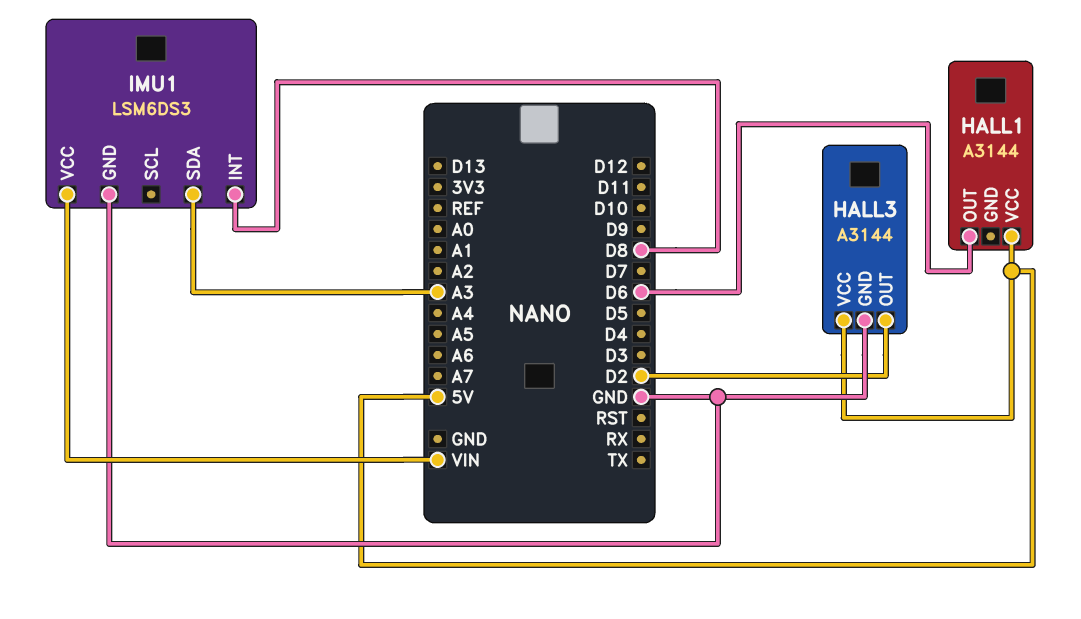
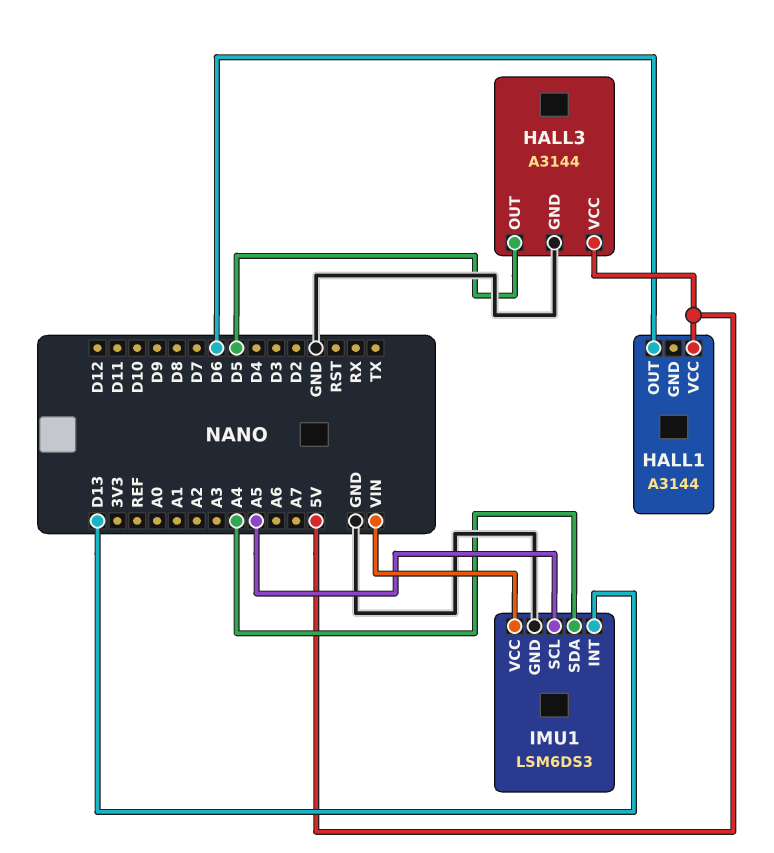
HALL3 pin OUT: D2 -> D5
IMU1 pin INT: D8 -> D13
IMU1 pin SCL: none -> A5
IMU1 pin SDA: A3 -> A4

